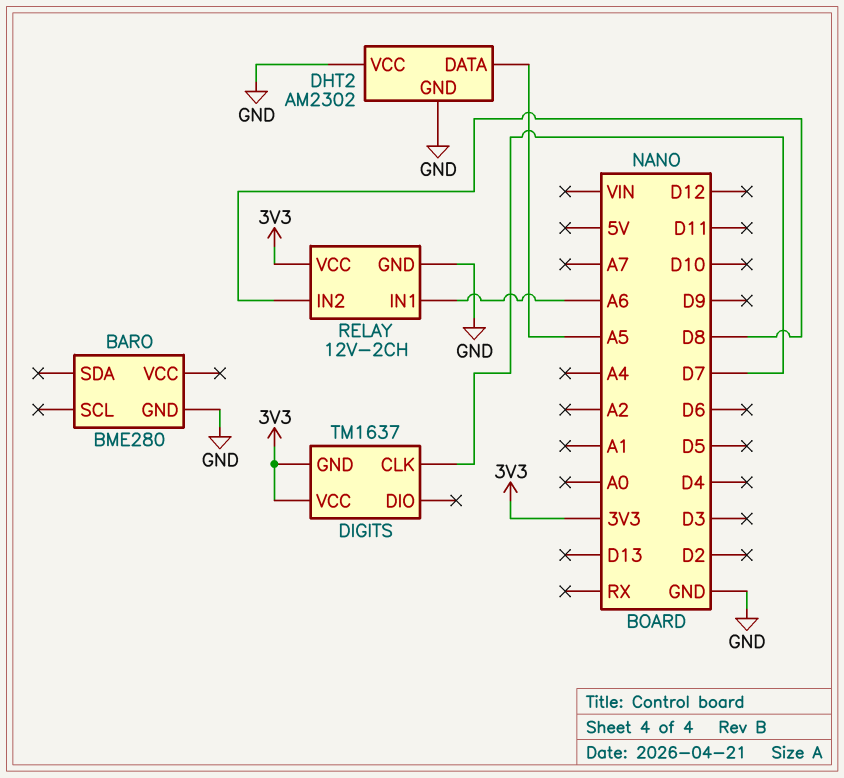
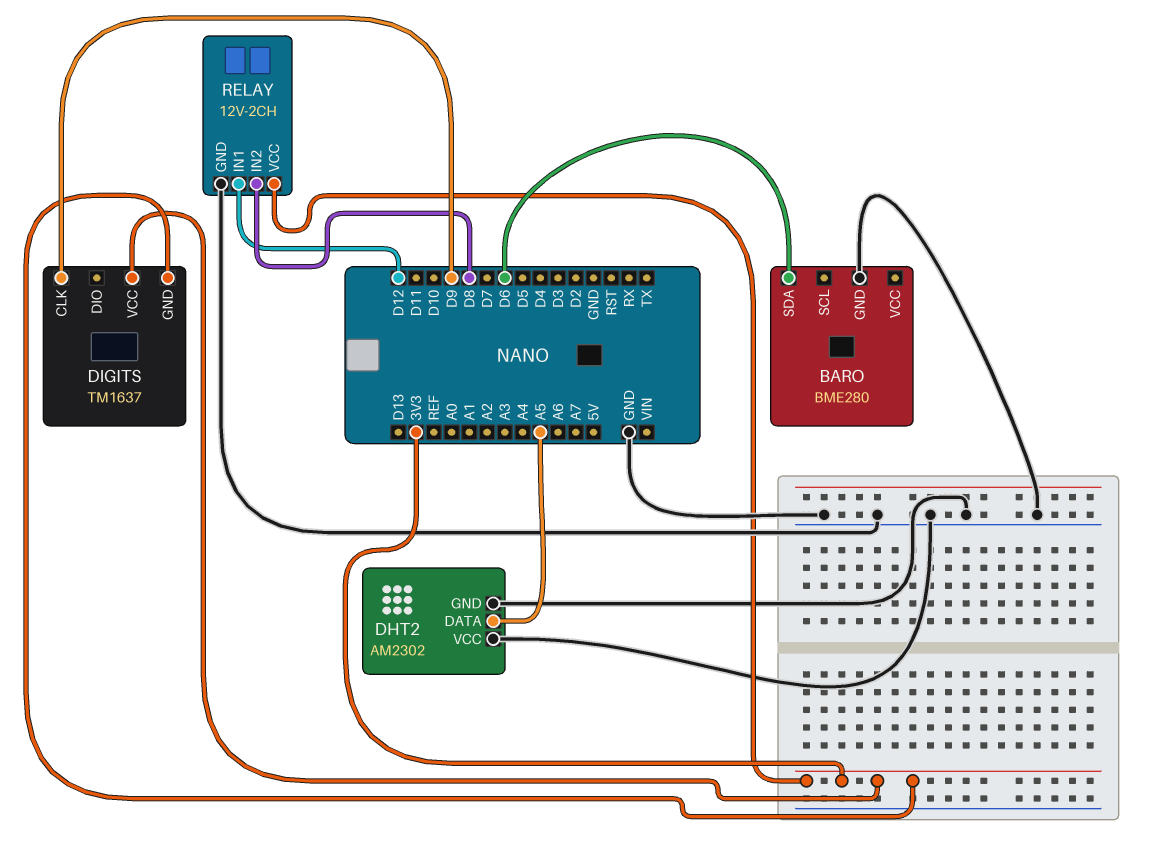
BARO pin SDA: none -> D6
DIGITS pin CLK: D7 -> D9
RELAY pin IN1: A6 -> D12

